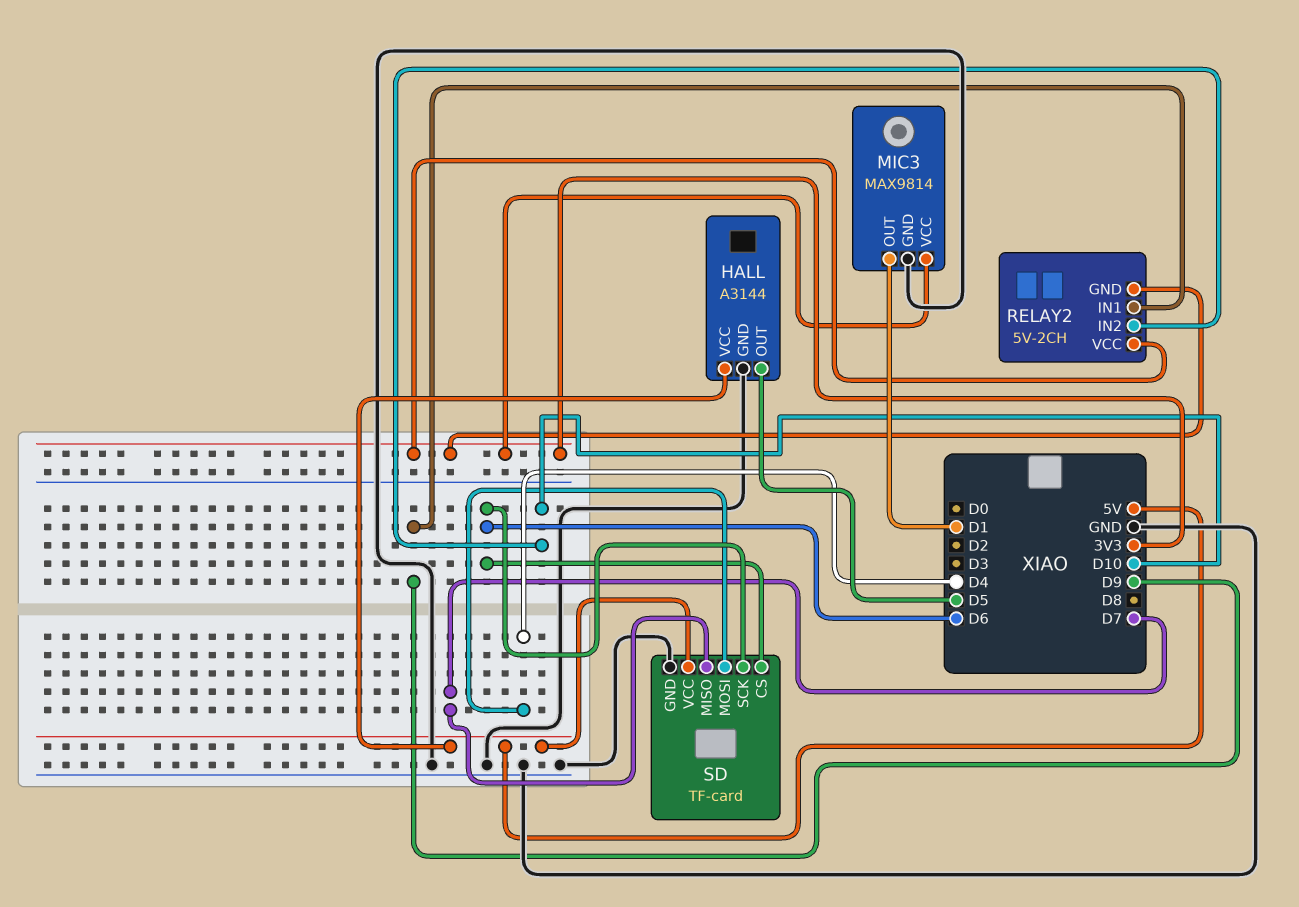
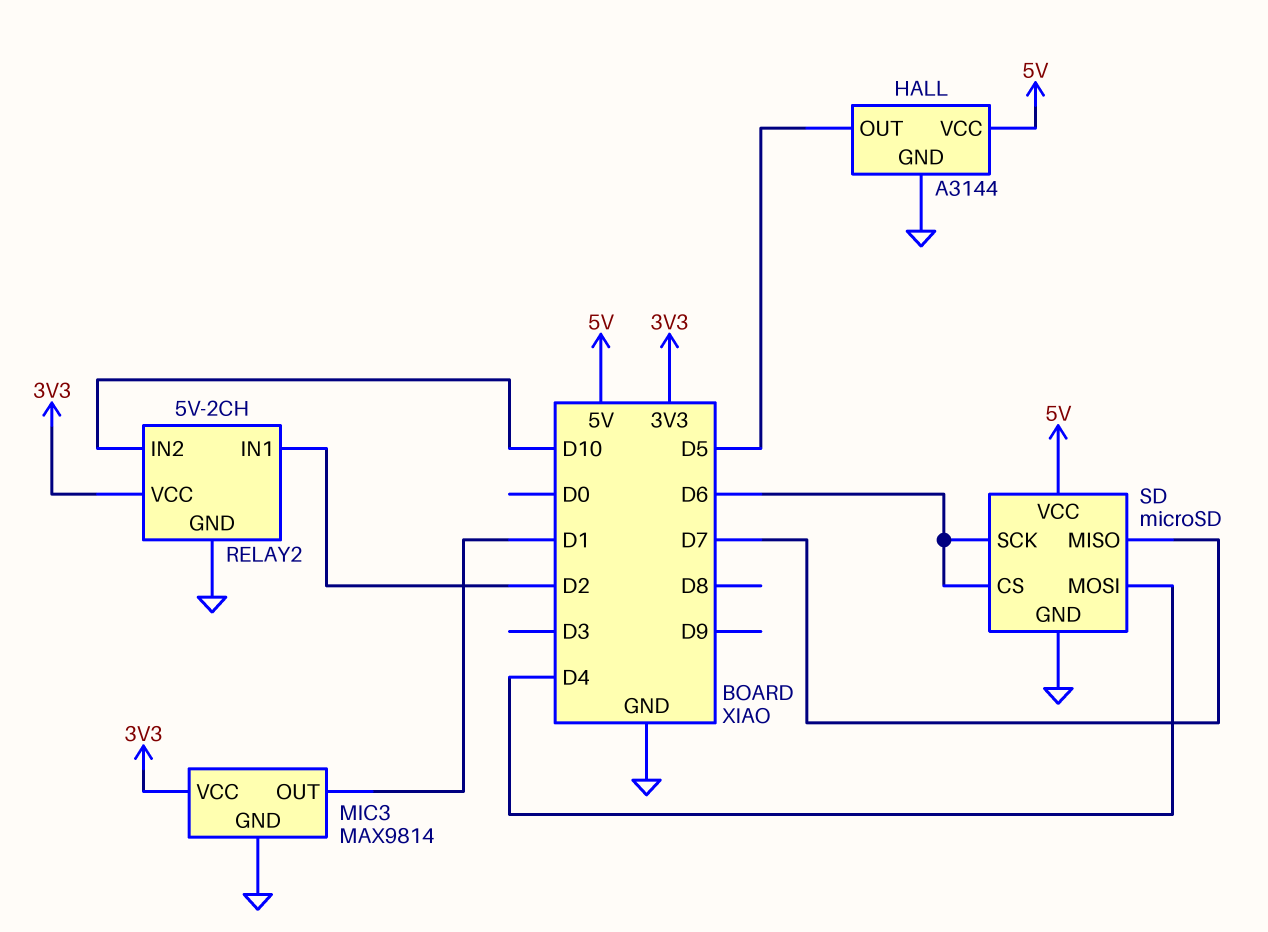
RELAY2 pin GND: 3V3 -> GND
RELAY2 pin IN1: D9 -> D2
SD: TF-card -> microSD

